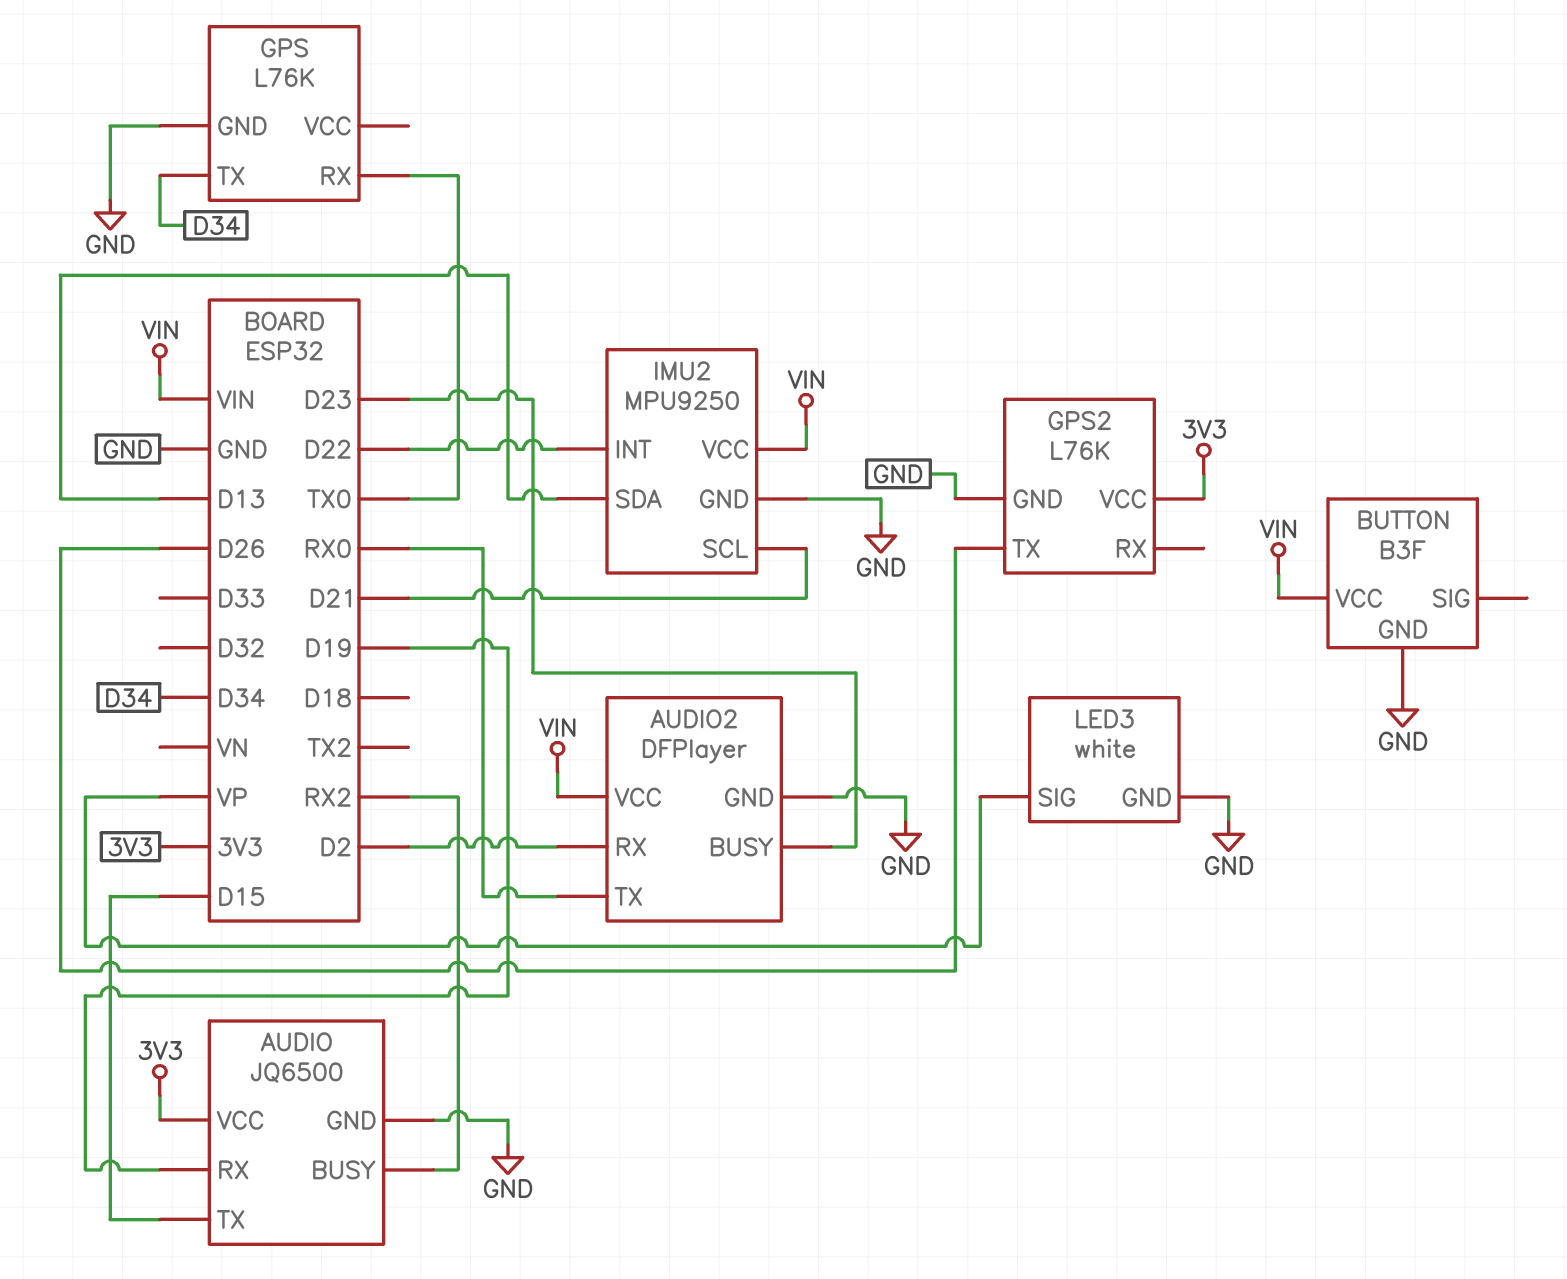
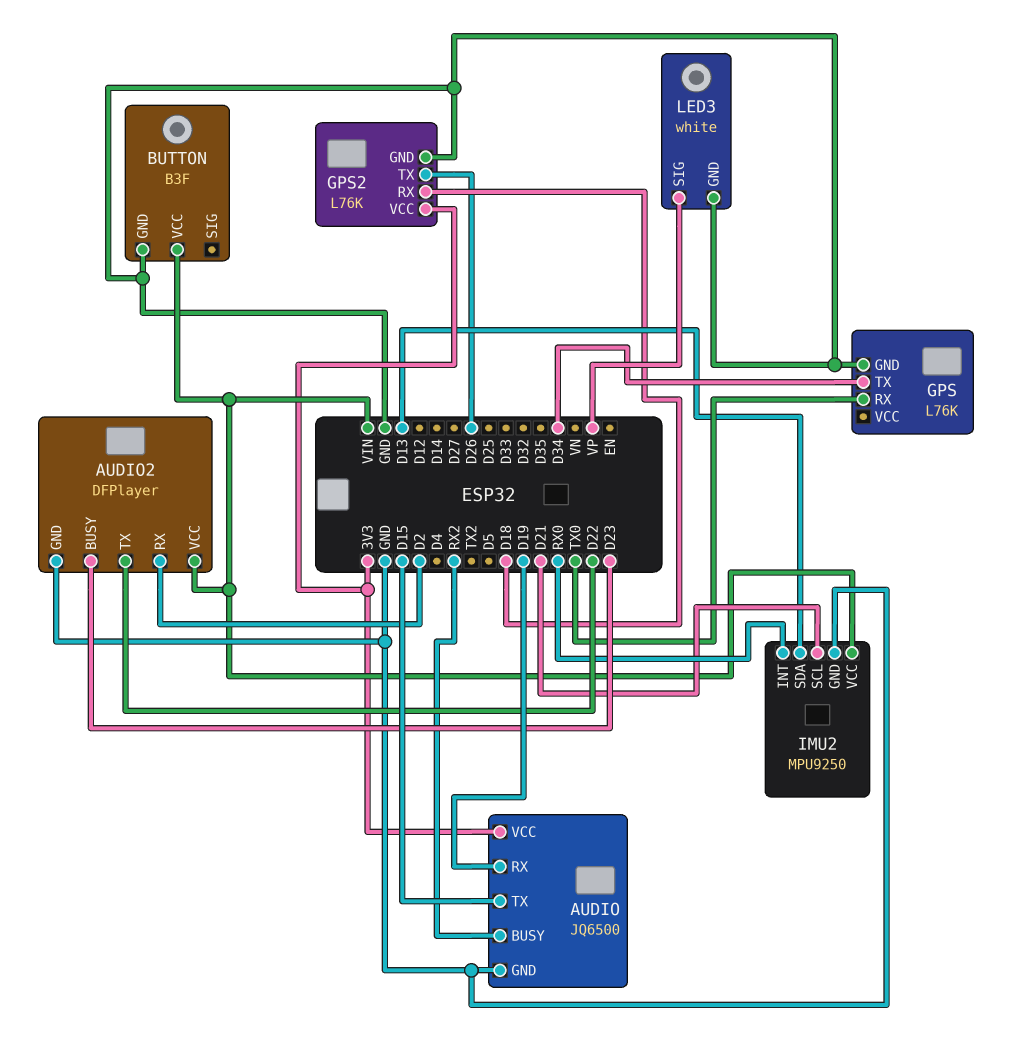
AUDIO2 pin TX: RX0 -> D22
GPS2 pin RX: none -> D18
IMU2 pin INT: D22 -> RX0

